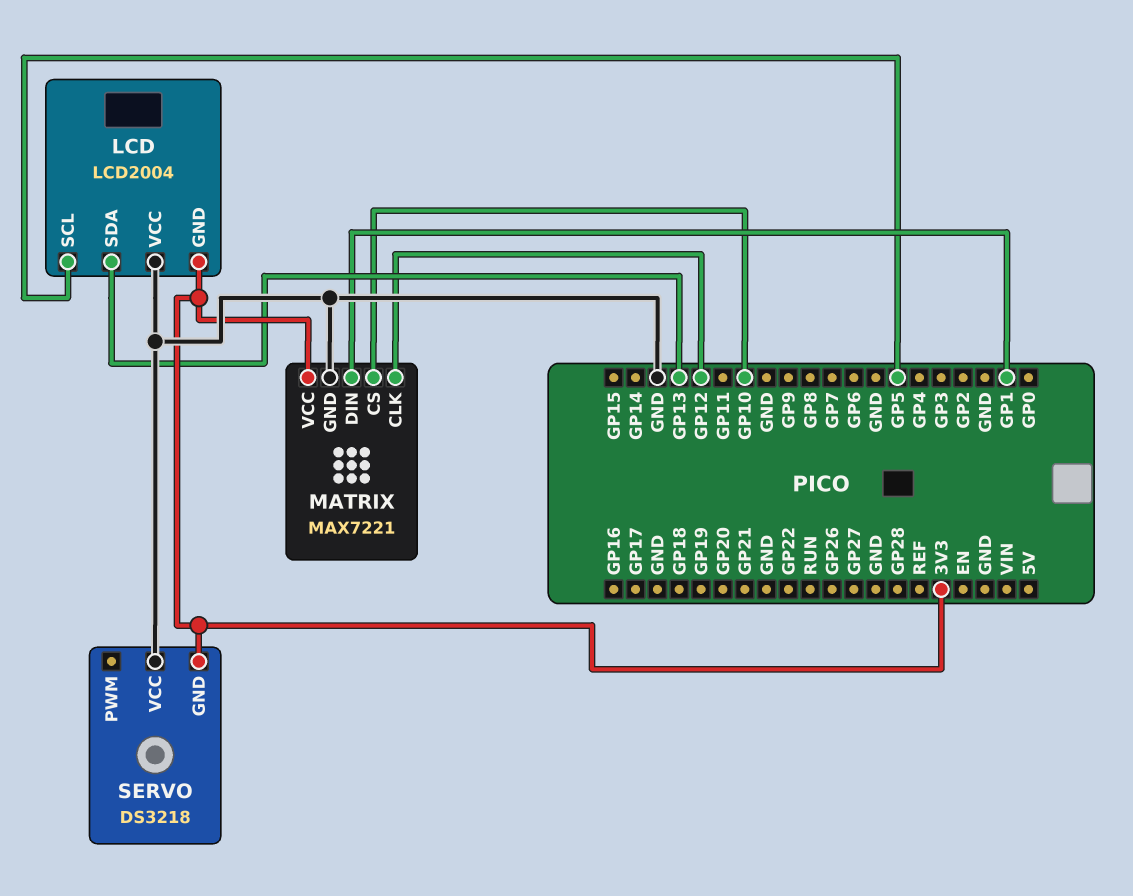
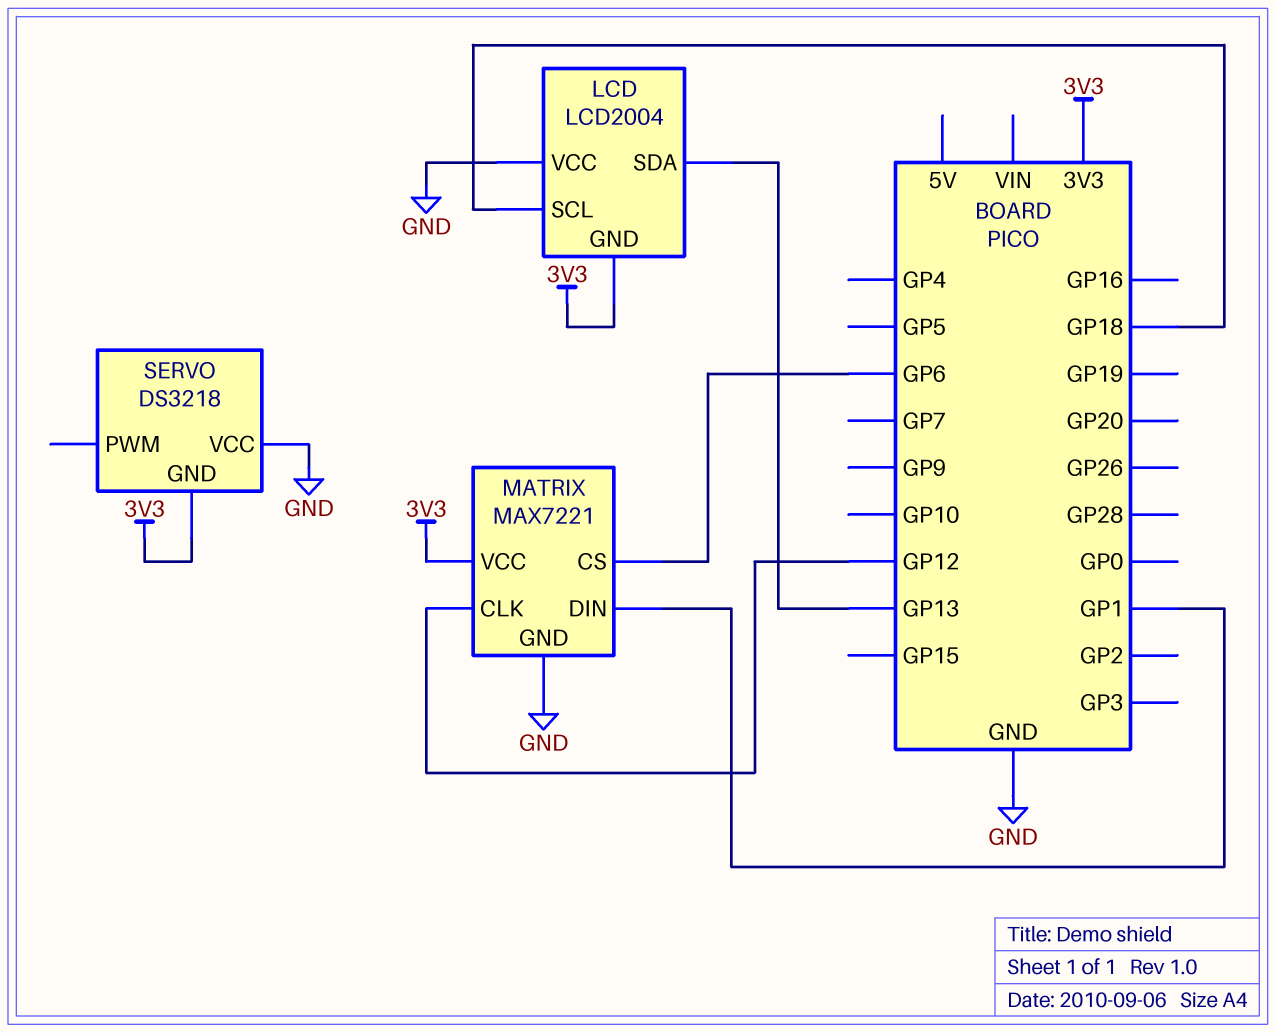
LCD pin SCL: GP5 -> GP18
MATRIX pin CS: GP10 -> GP6

